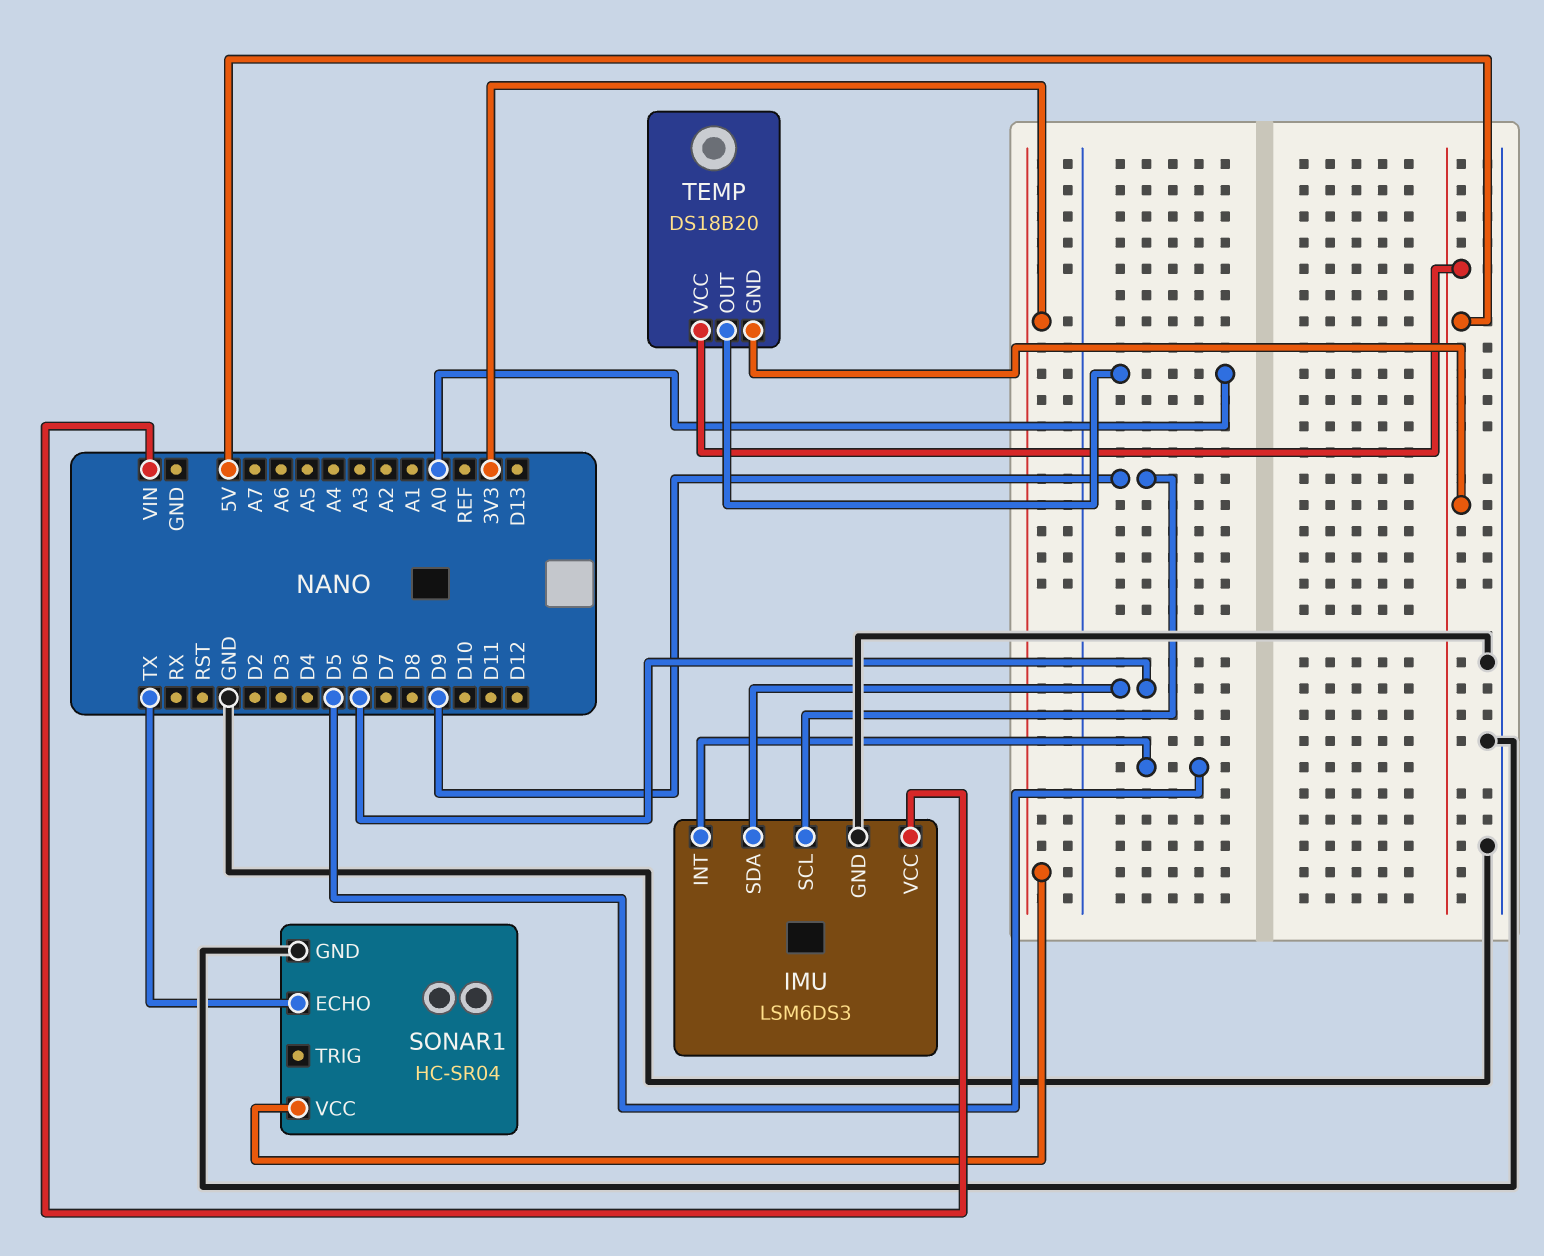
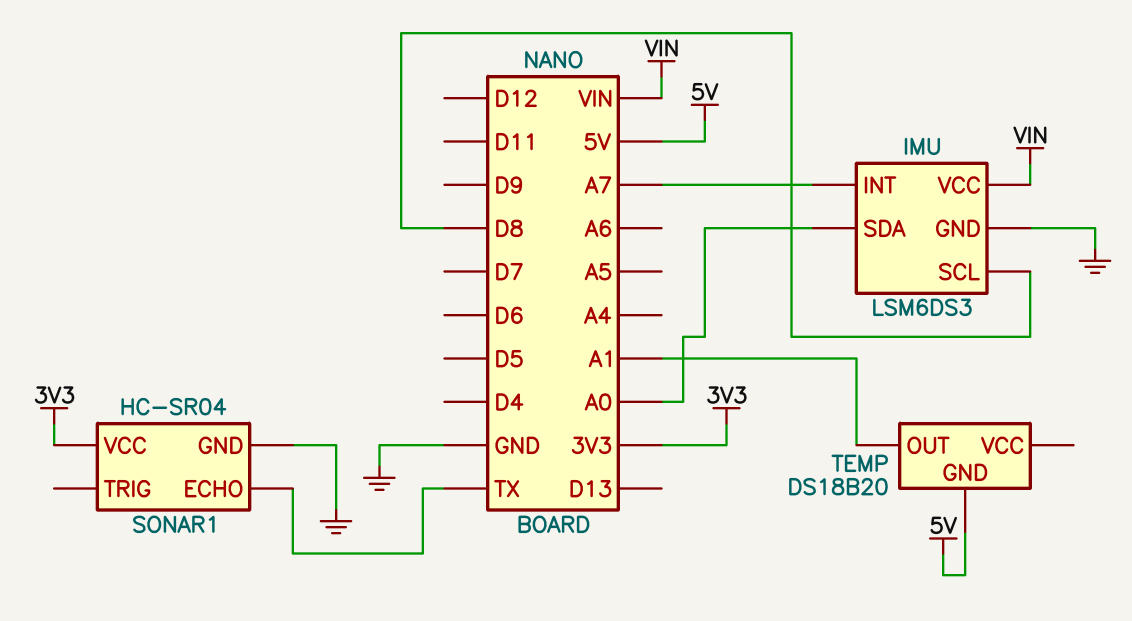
IMU pin INT: D5 -> A7
IMU pin SCL: D9 -> D8
IMU pin SDA: D6 -> A0
TEMP pin OUT: A0 -> A1
TEMP pin VCC: 5V -> none

